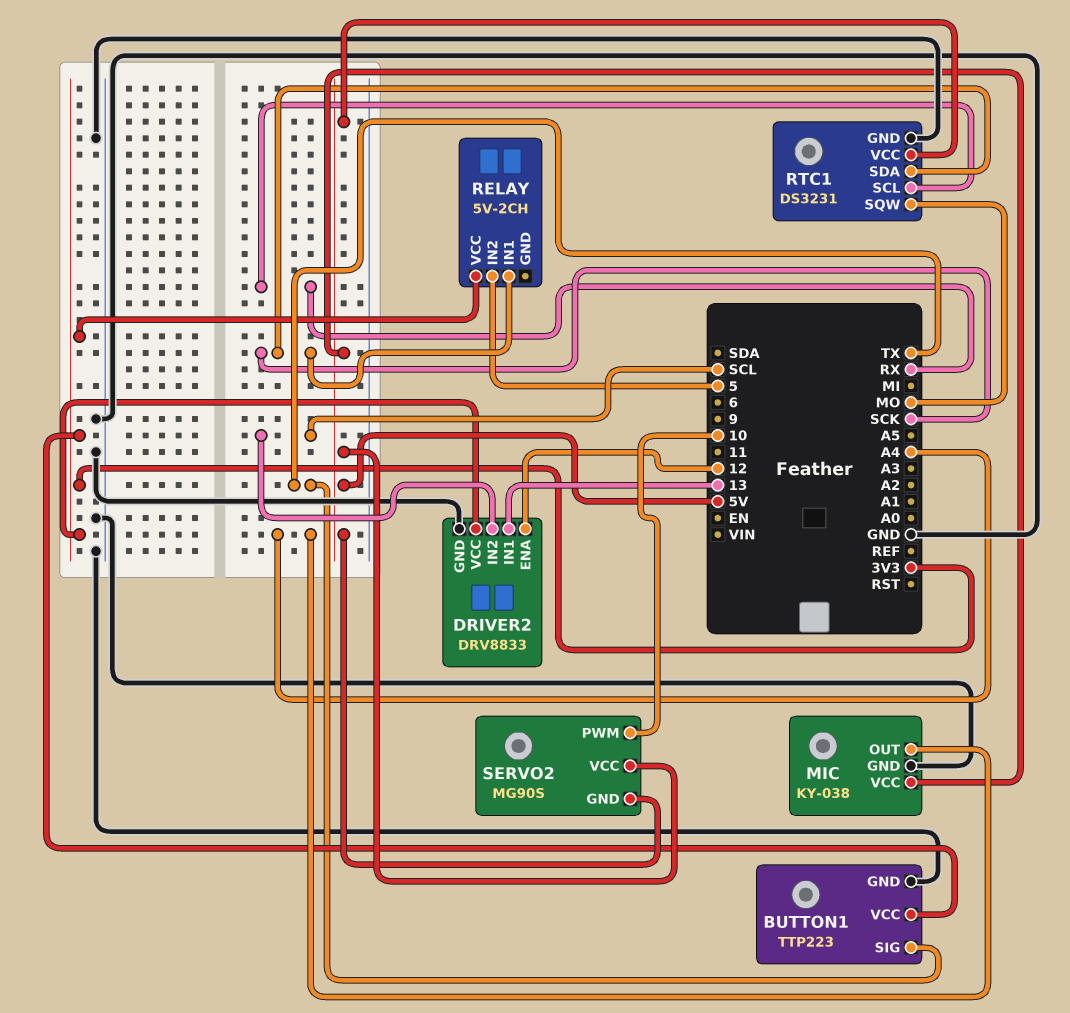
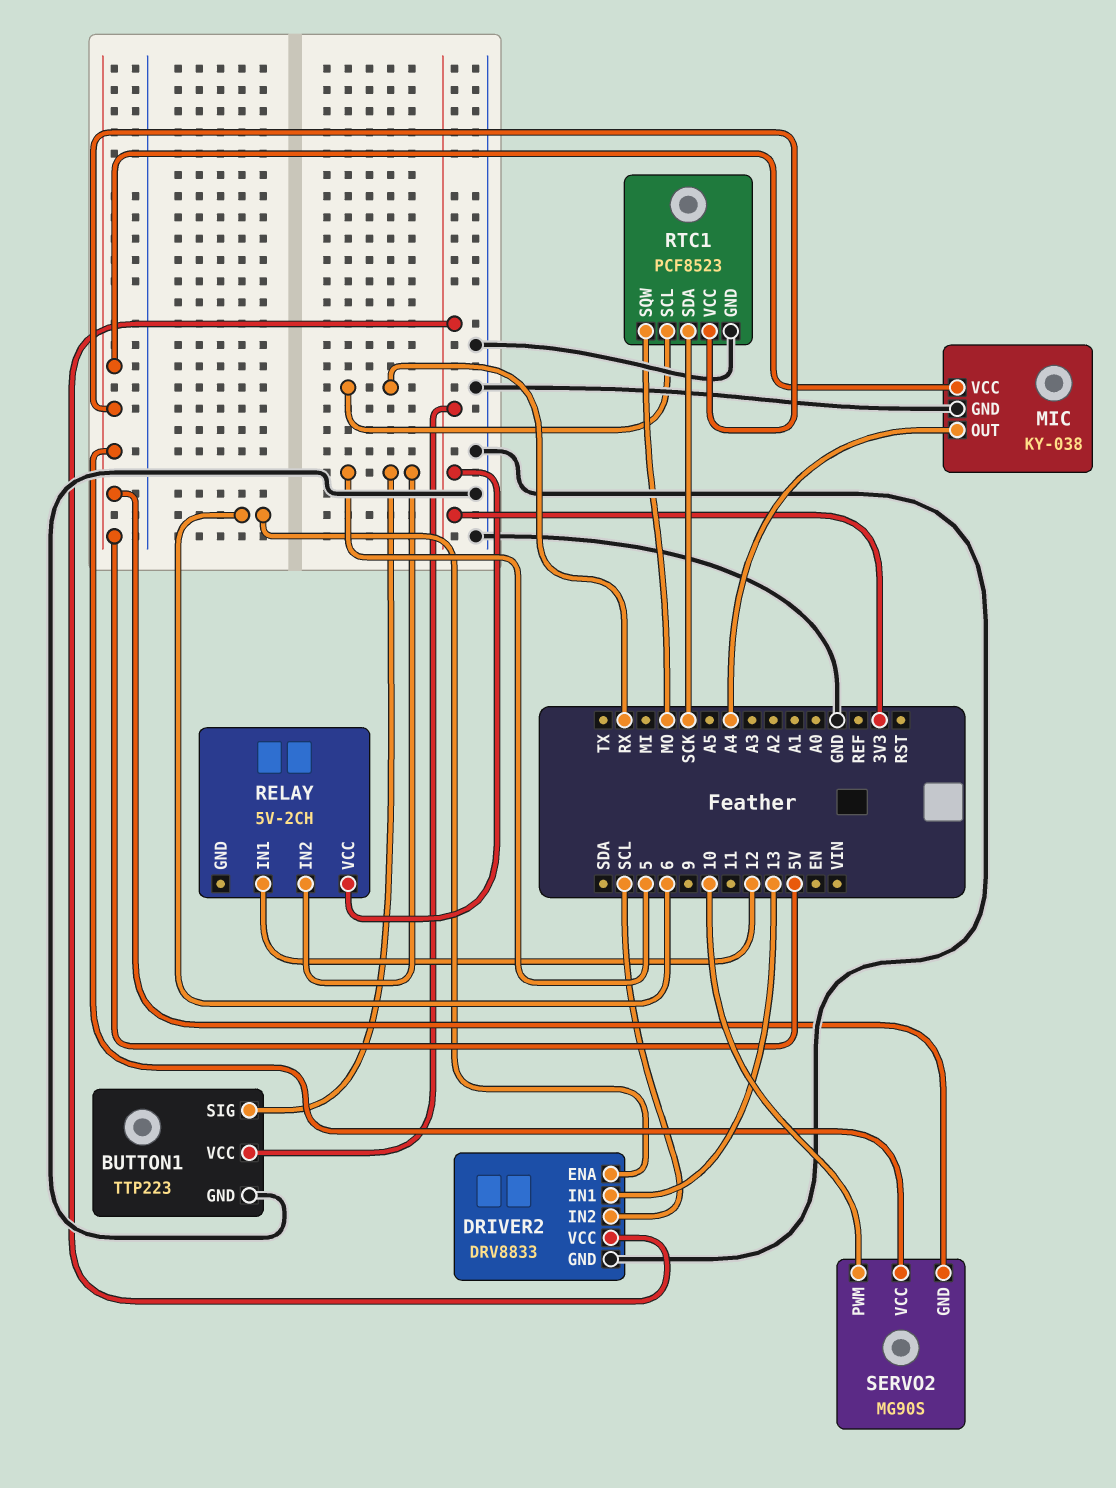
BUTTON1 pin SIG: TX -> 5
DRIVER2 pin ENA: 12 -> 6
RELAY pin IN1: SCK -> 12
RTC1: DS3231 -> PCF8523

